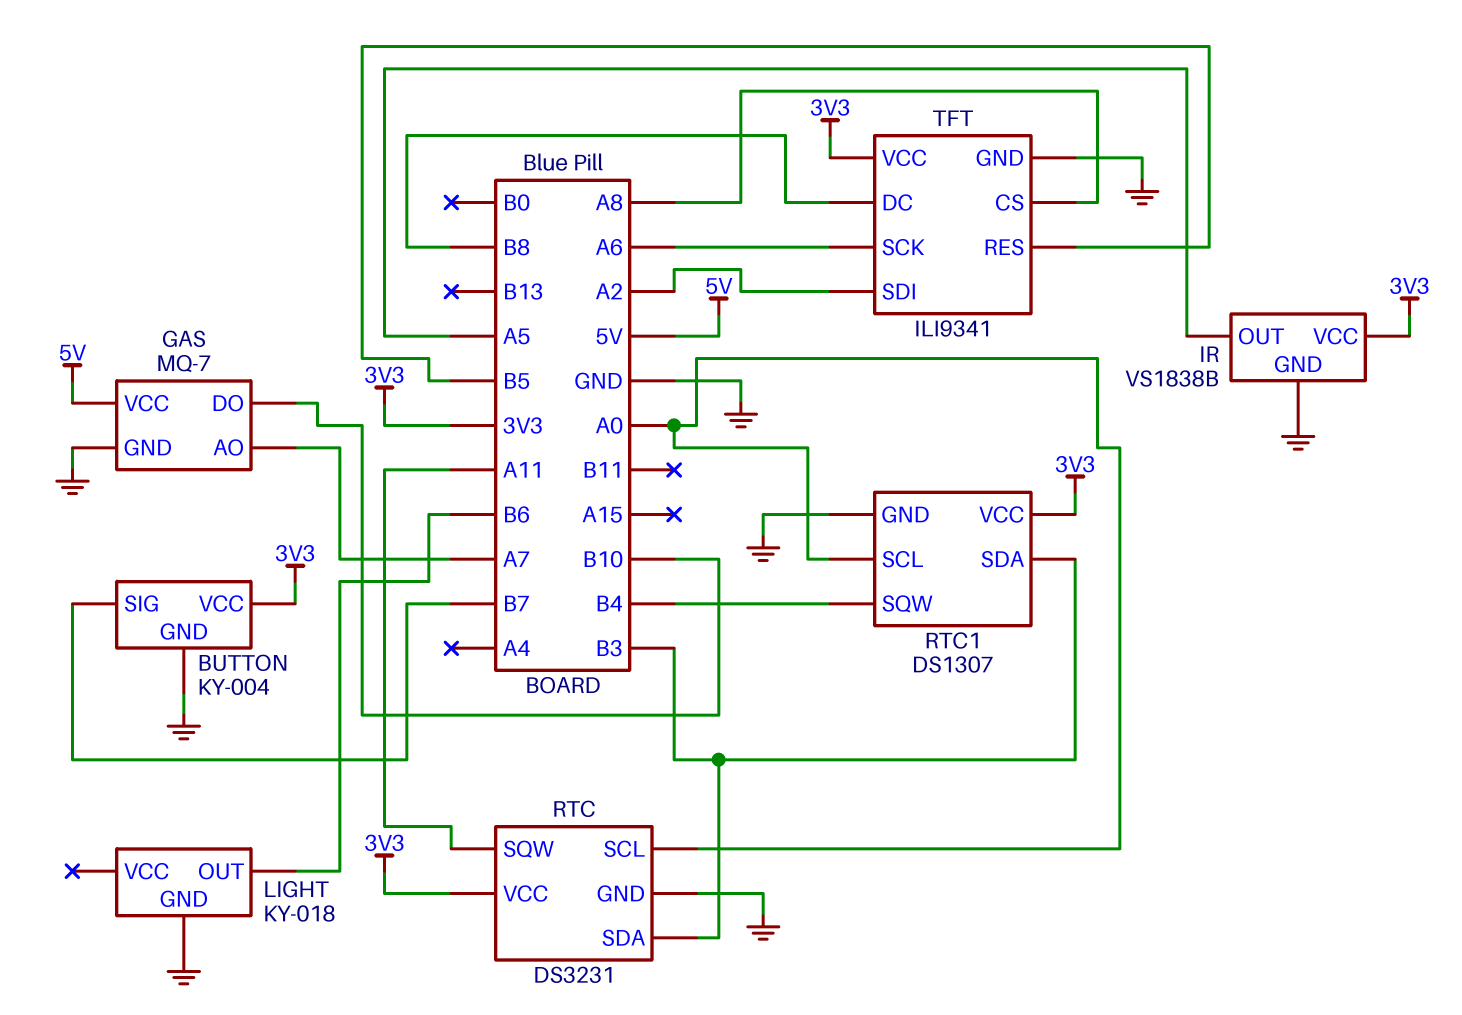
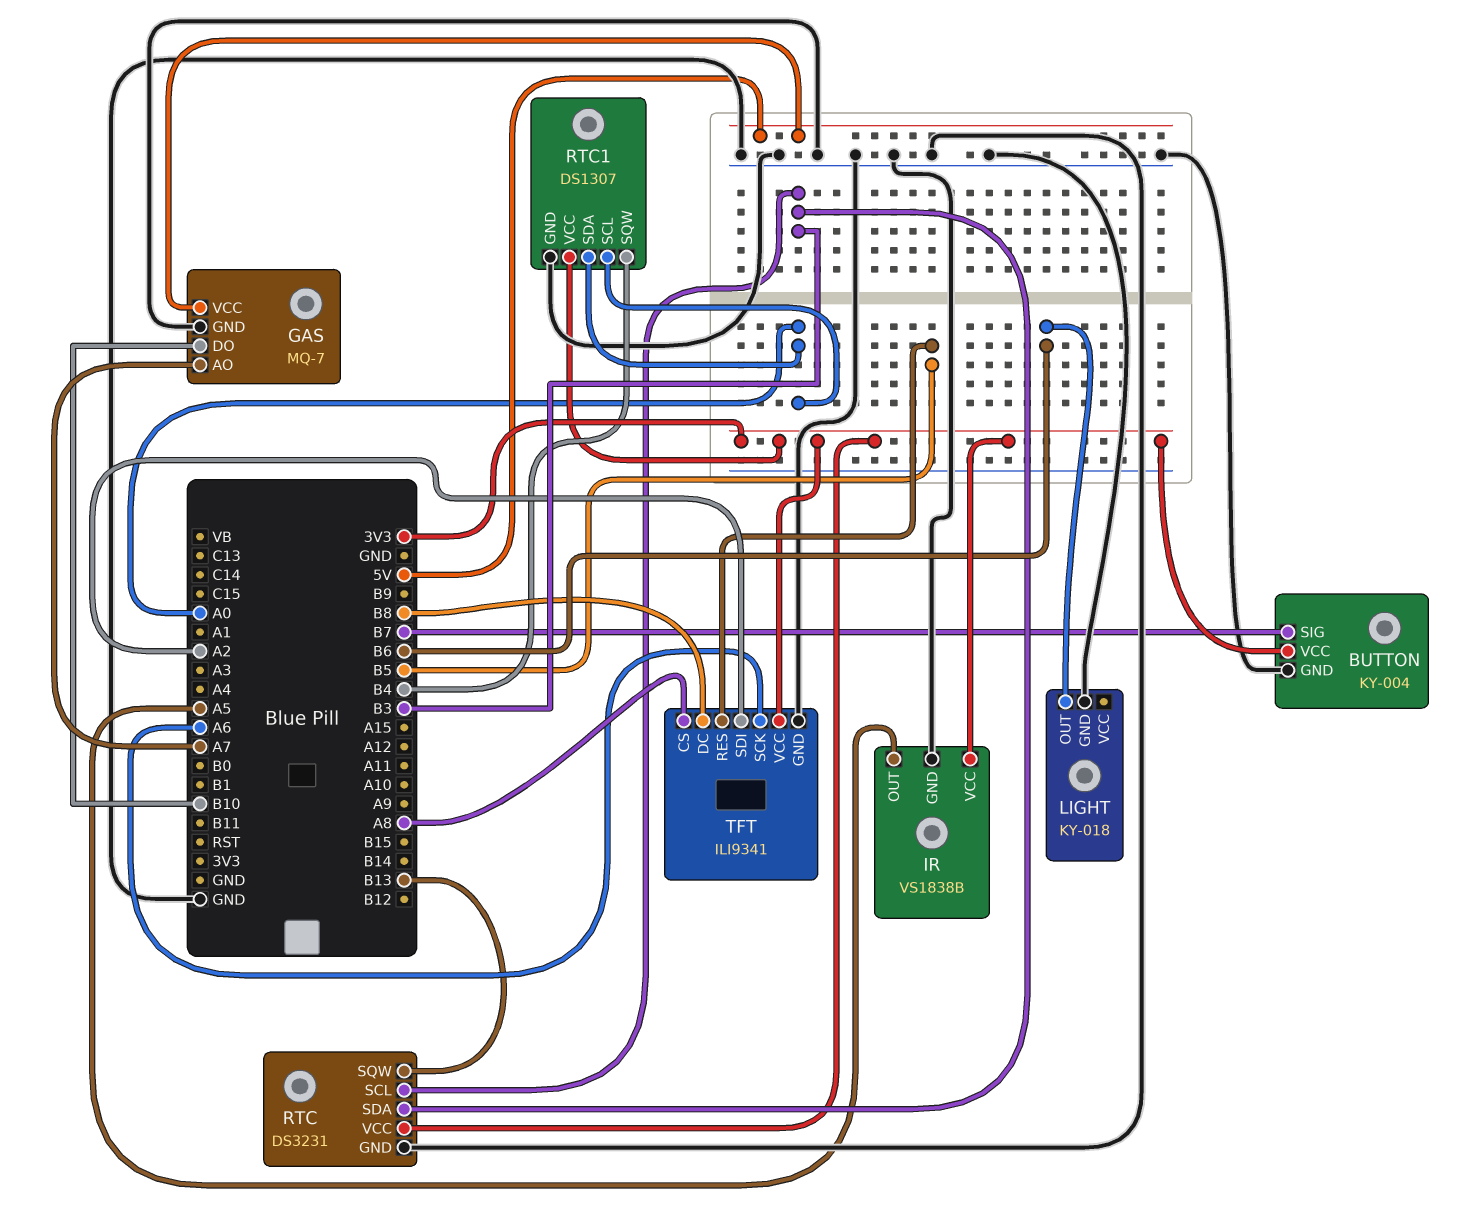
RTC pin SCL: A0 -> B3
RTC pin SQW: A11 -> B13
RTC1 pin SDA: B3 -> A0

